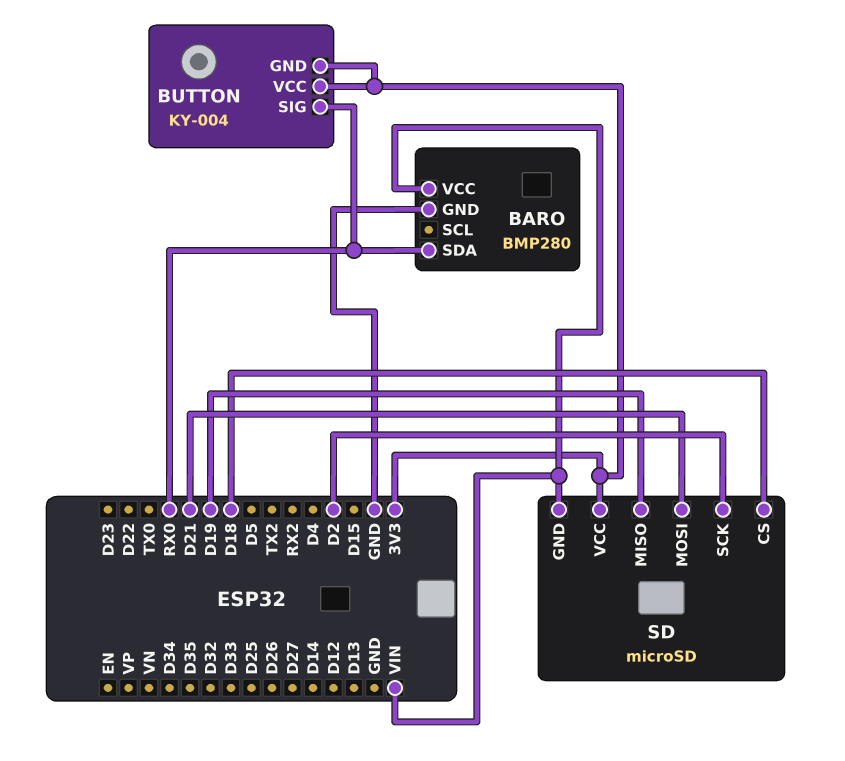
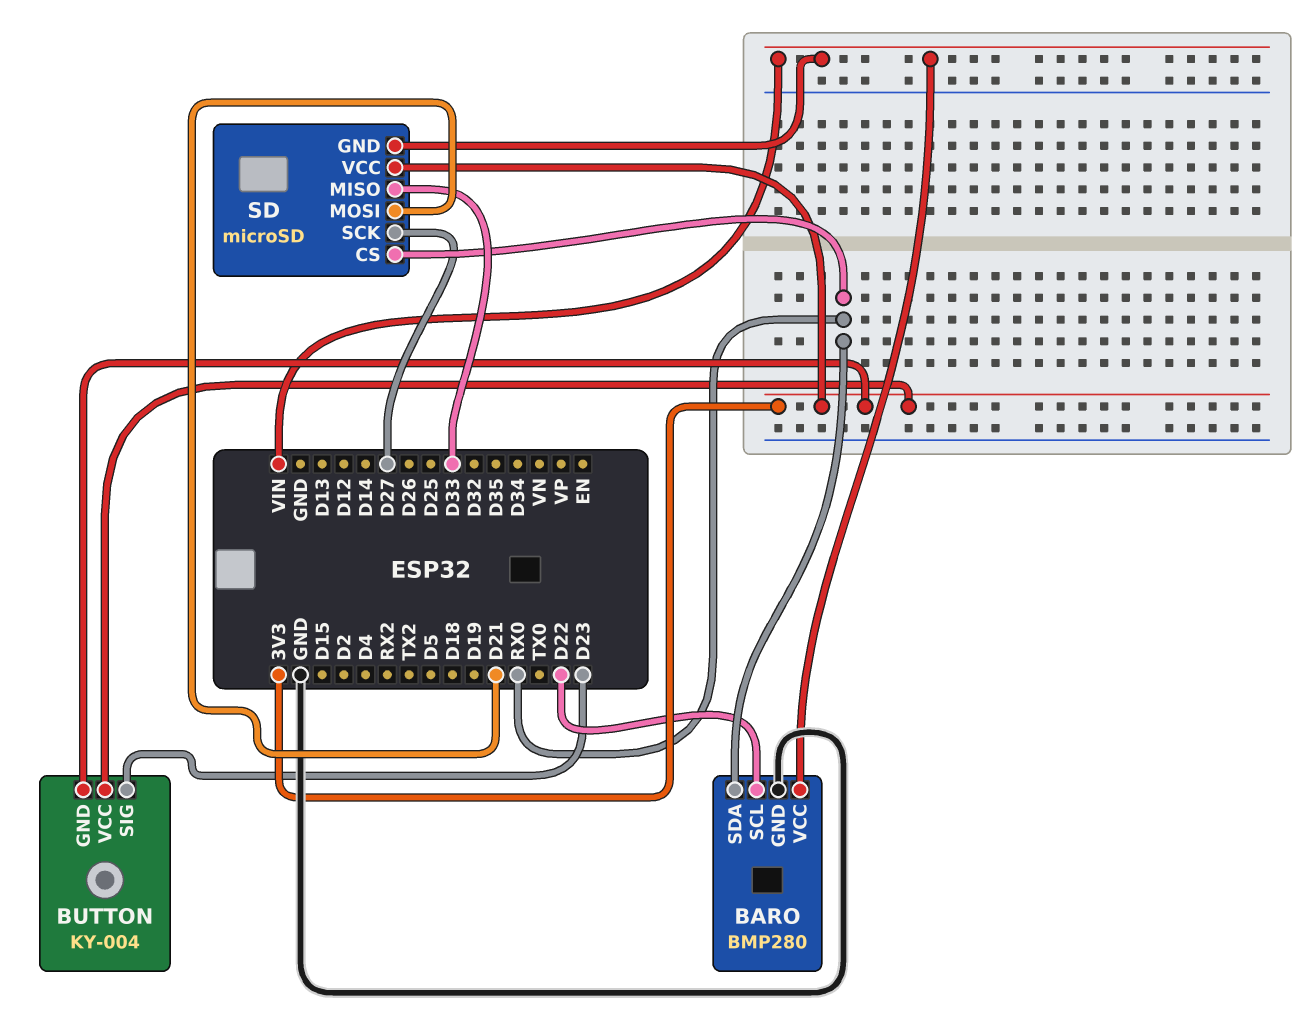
BARO pin SCL: none -> D22
BUTTON pin SIG: RX0 -> D23
SD pin CS: D18 -> RX0
SD pin MISO: D19 -> D33
SD pin SCK: D2 -> D27

